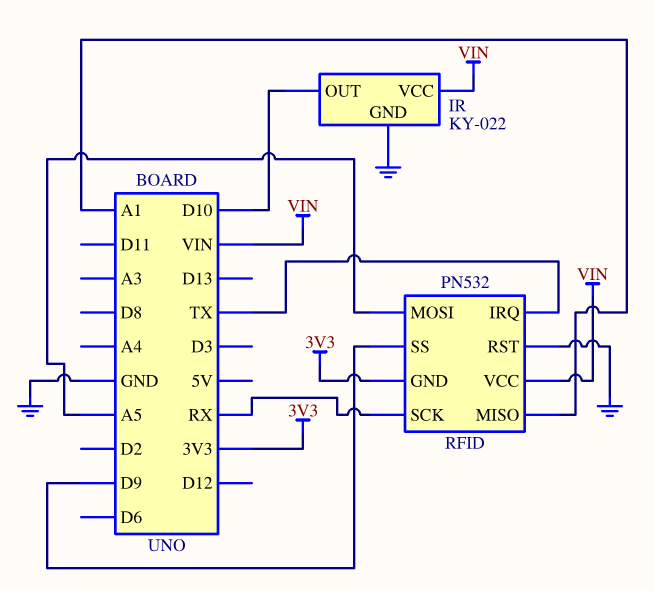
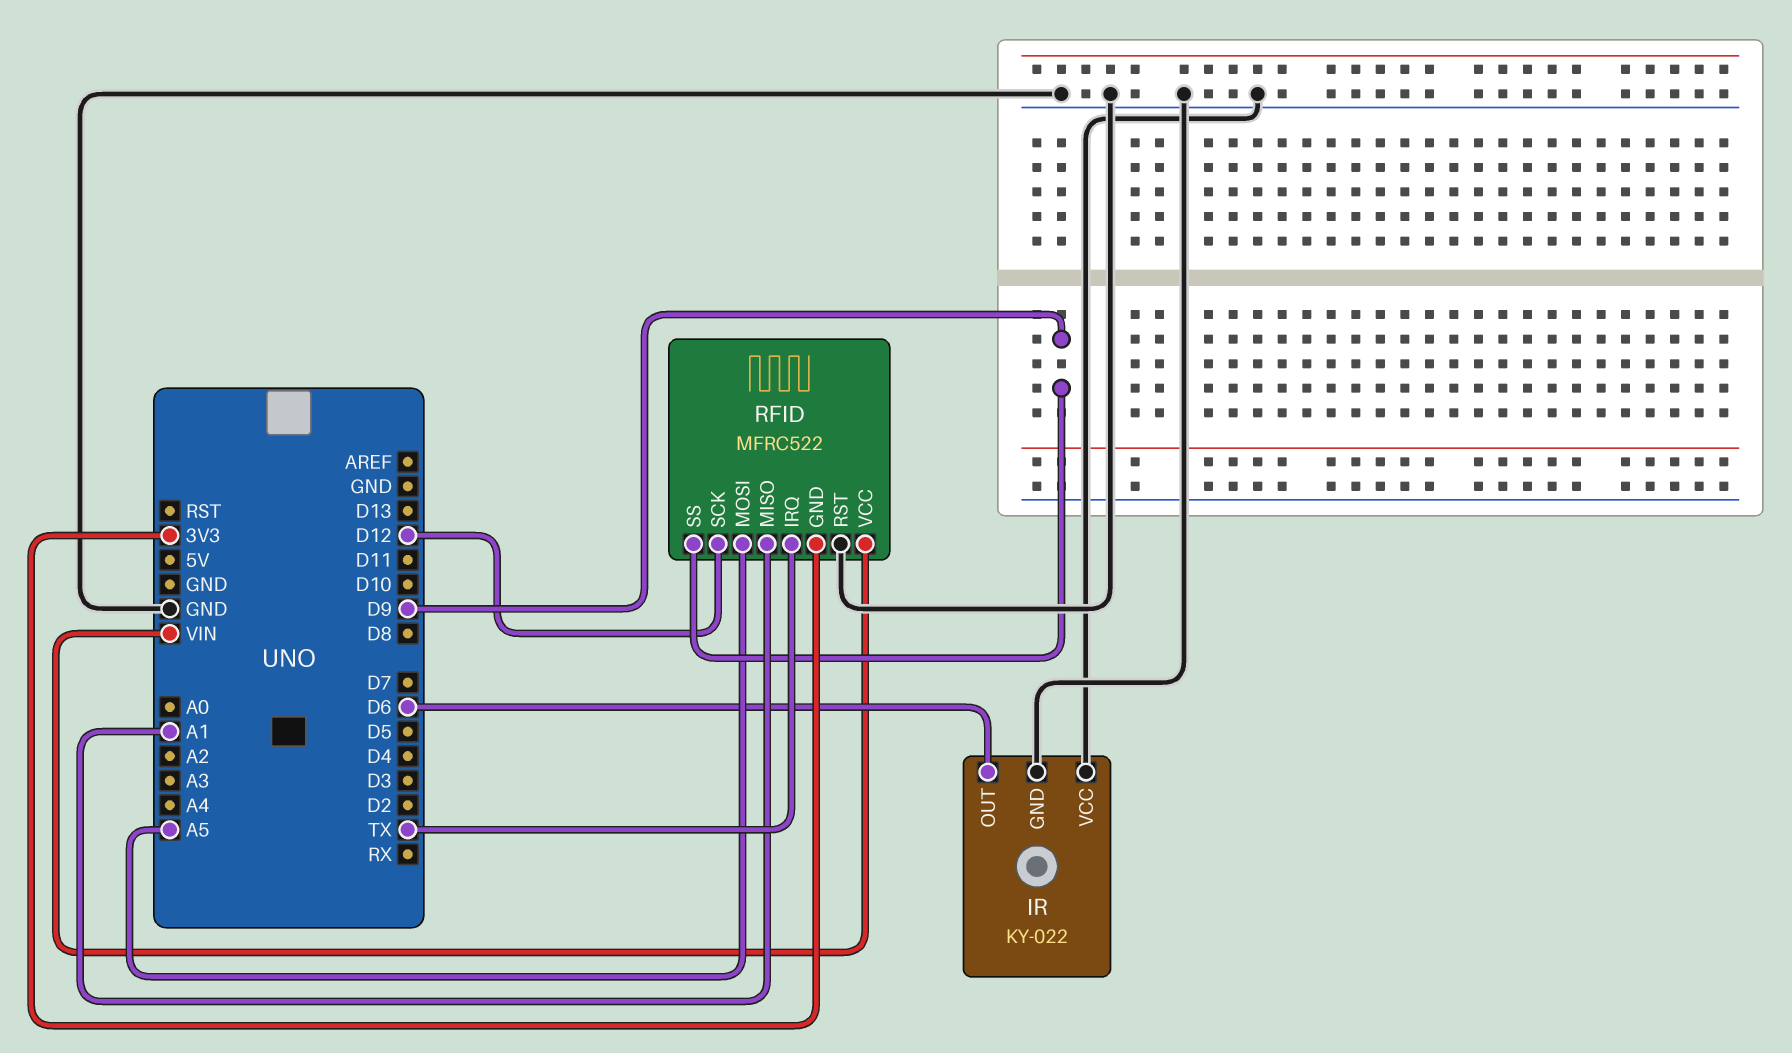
IR pin OUT: D10 -> D6
IR pin VCC: VIN -> GND
RFID: PN532 -> MFRC522
RFID pin SCK: RX -> D12

